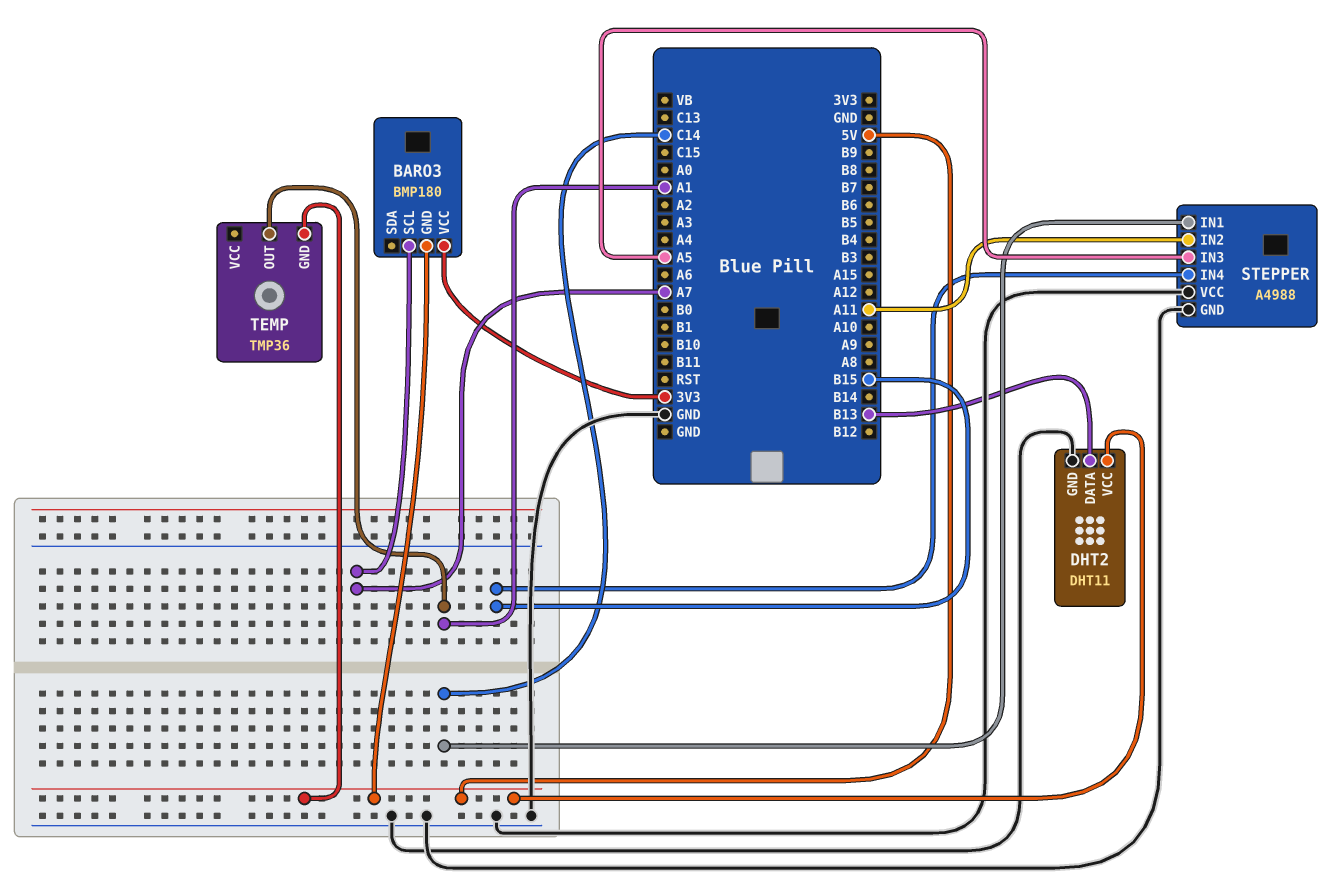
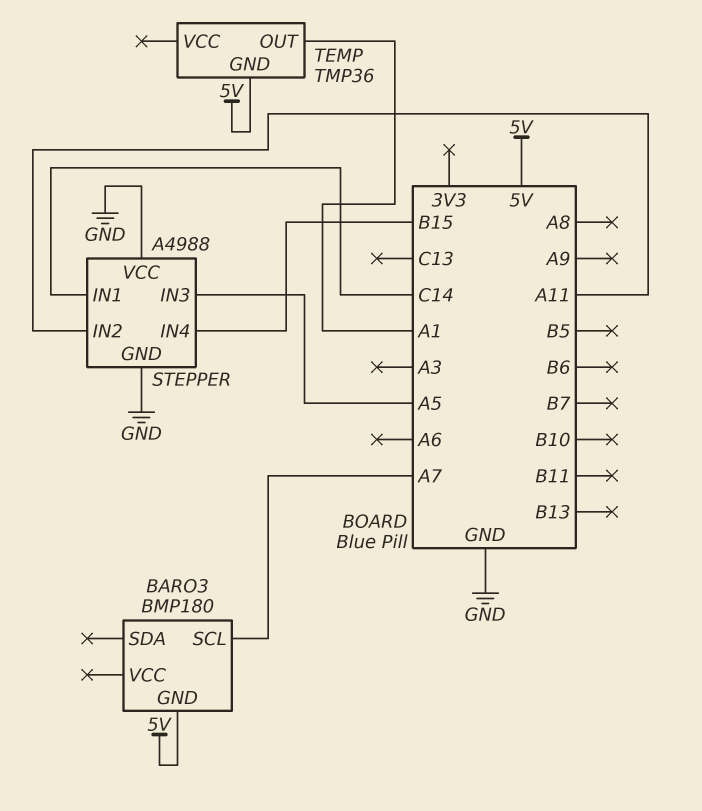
BARO3 pin VCC: 3V3 -> none
DHT2: DHT11 -> none
DHT2 pin DATA: B13 -> none
DHT2 pin GND: GND -> none
DHT2 pin VCC: 5V -> none

